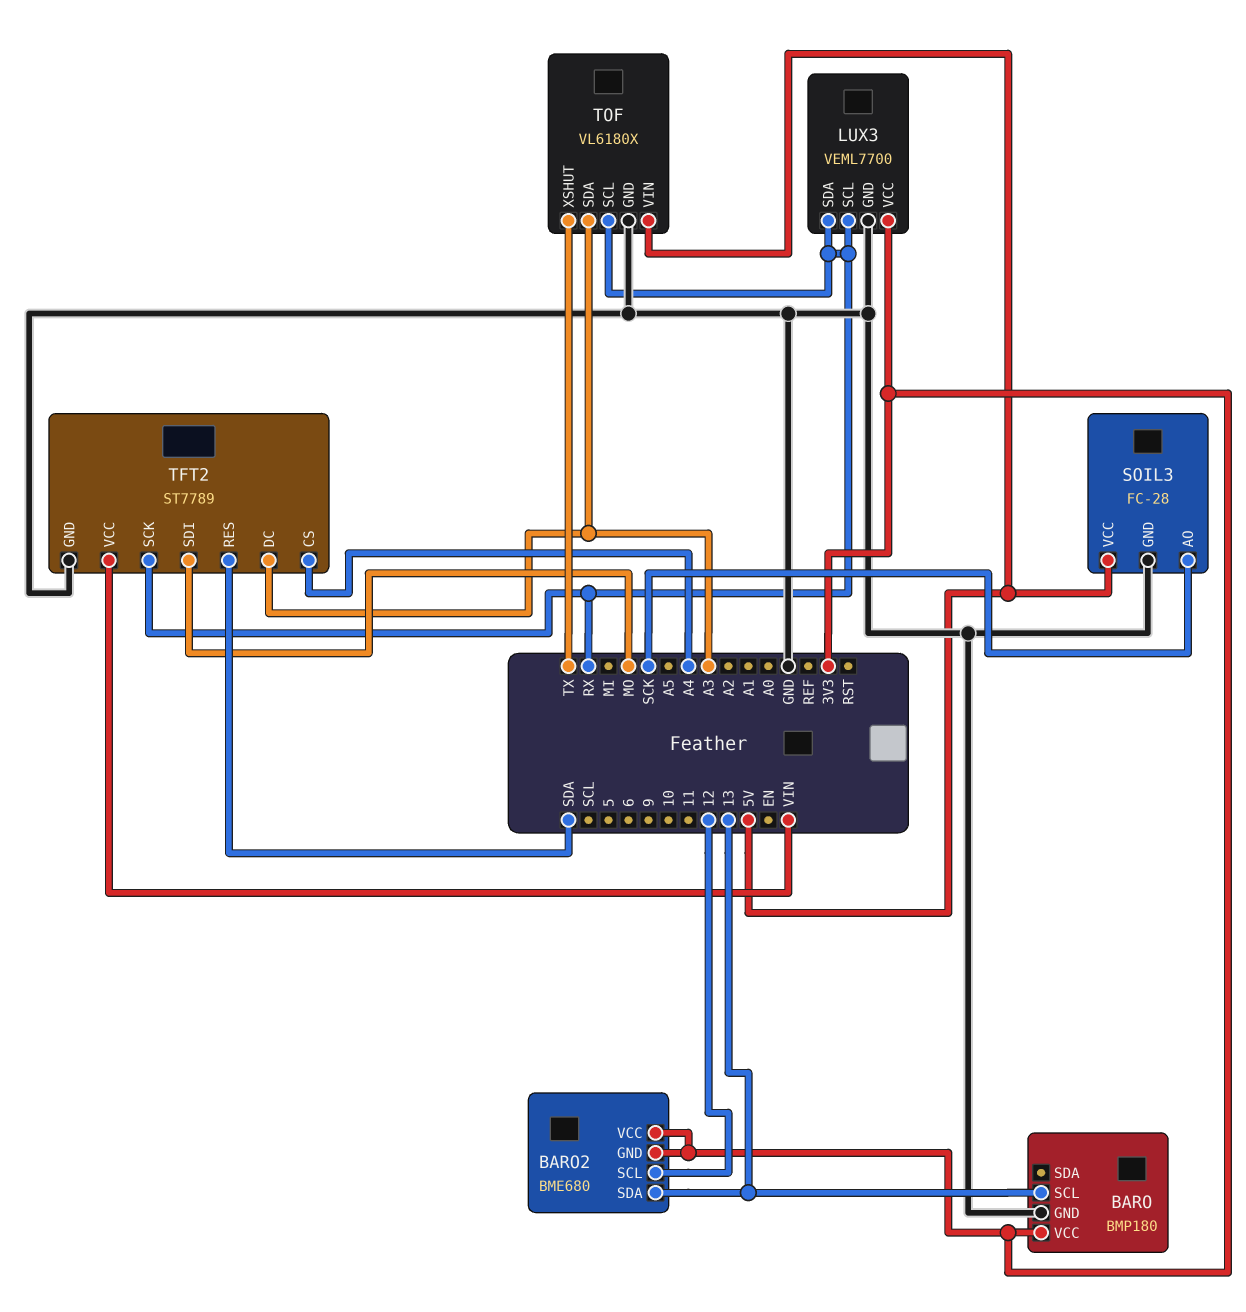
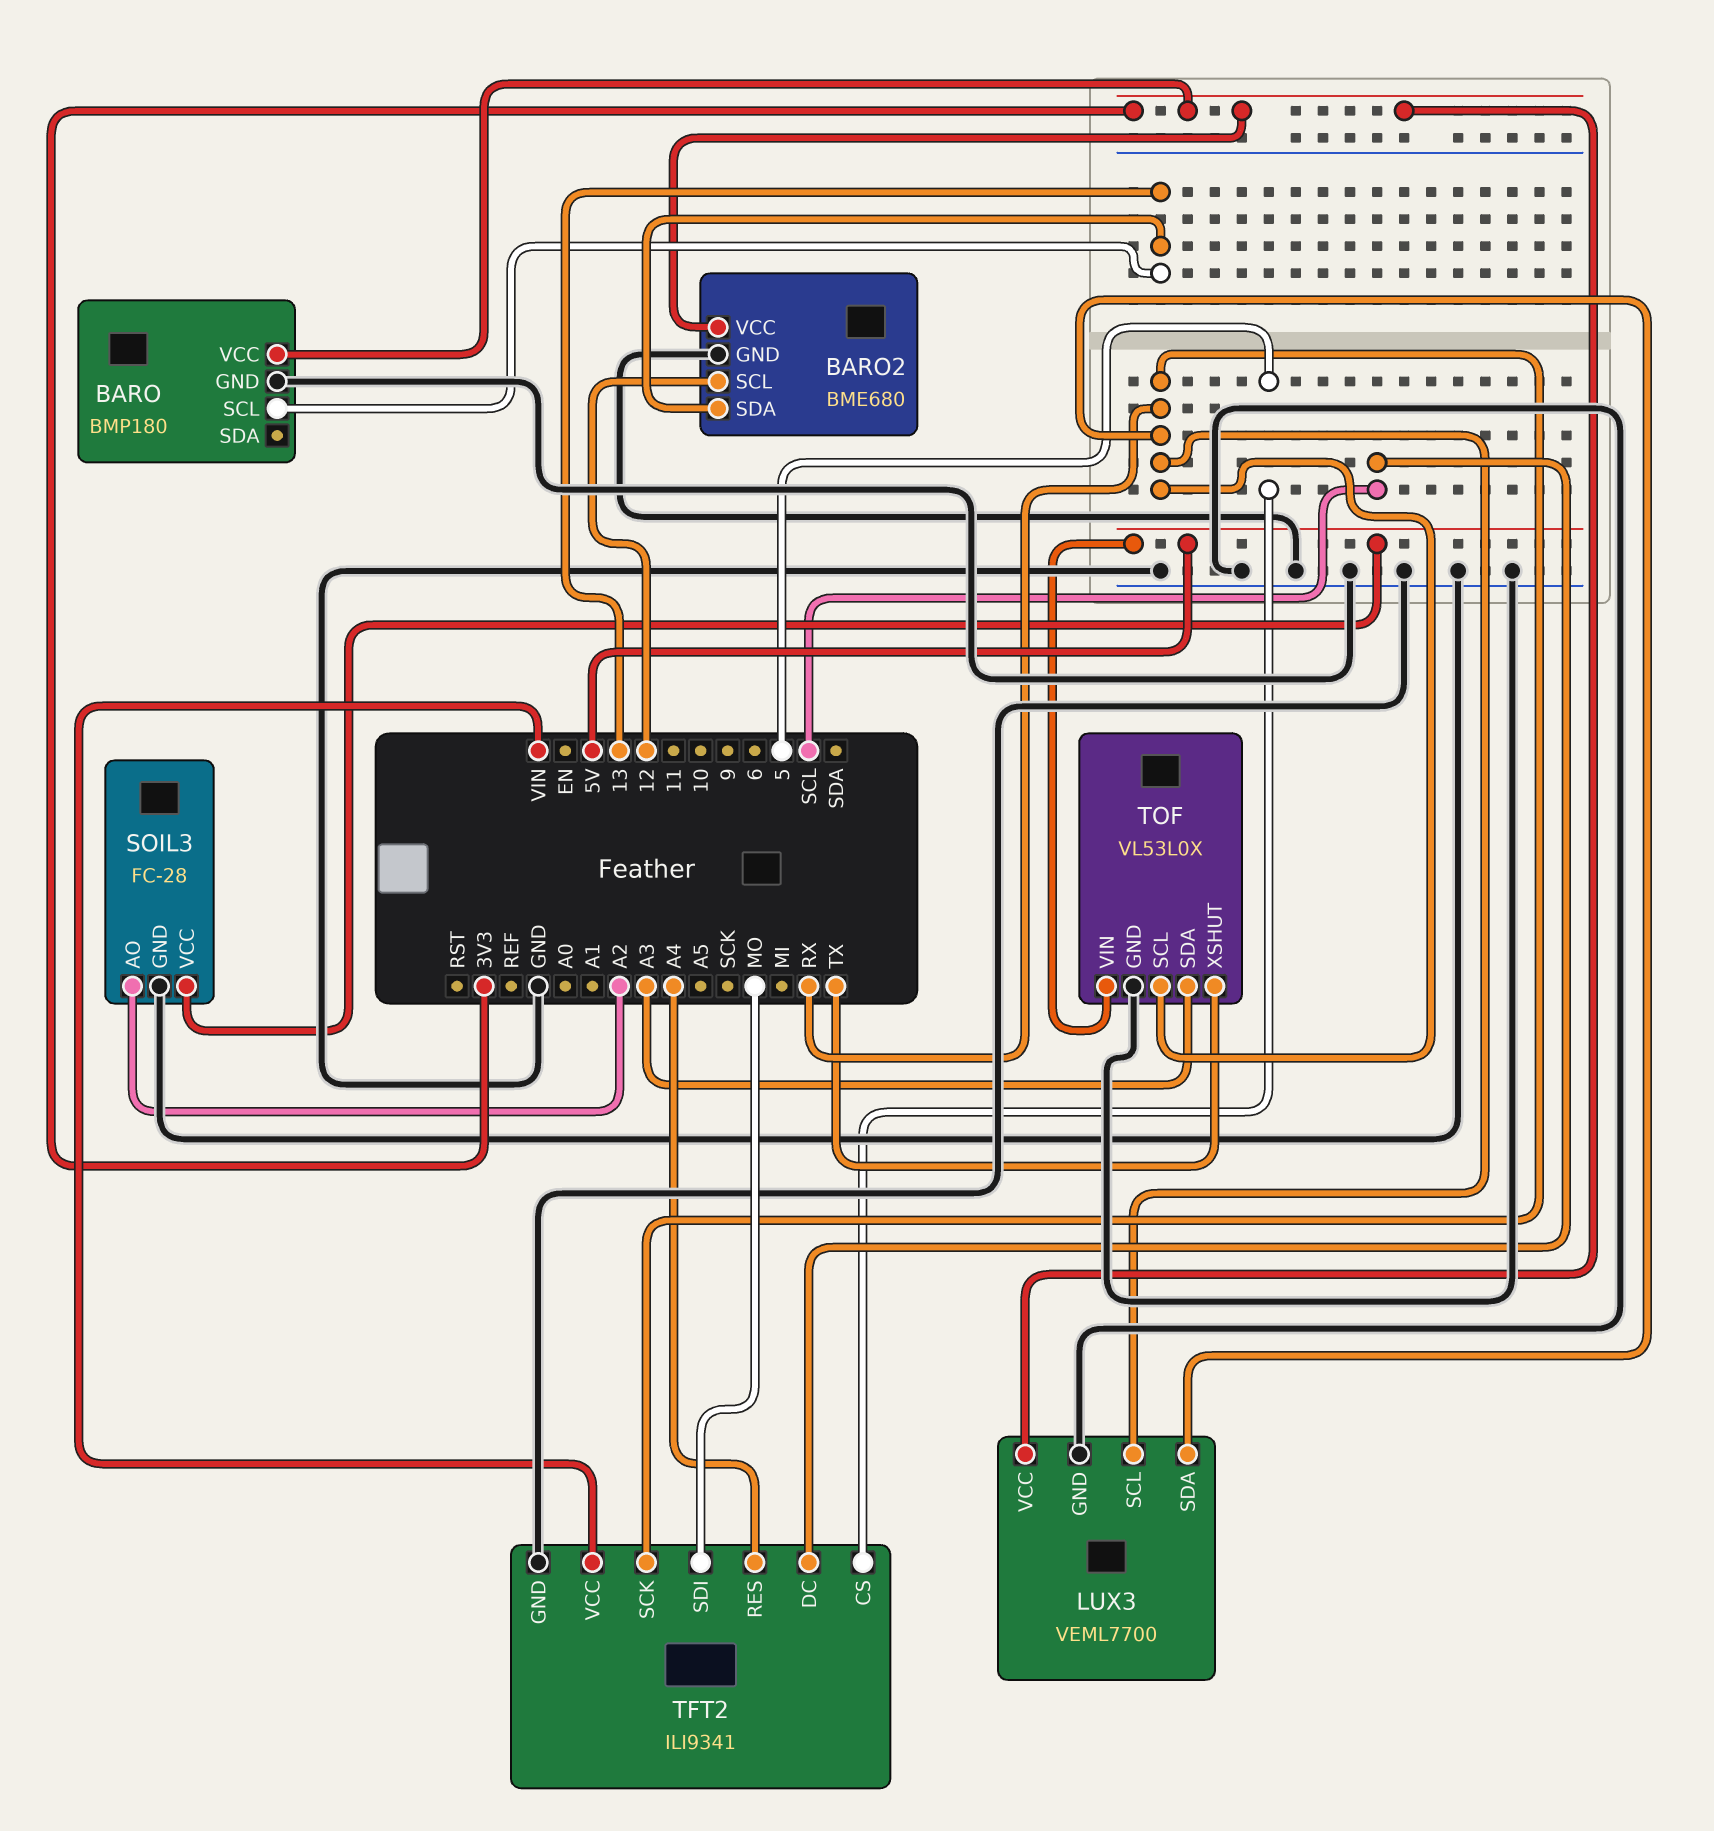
BARO2 pin GND: 3V3 -> GND
SOIL3 pin AO: SCK -> A2
TFT2: ST7789 -> ILI9341
TFT2 pin CS: A4 -> 5
TFT2 pin DC: A3 -> SCL
TFT2 pin RES: SDA -> A4
TOF: VL6180X -> VL53L0X

